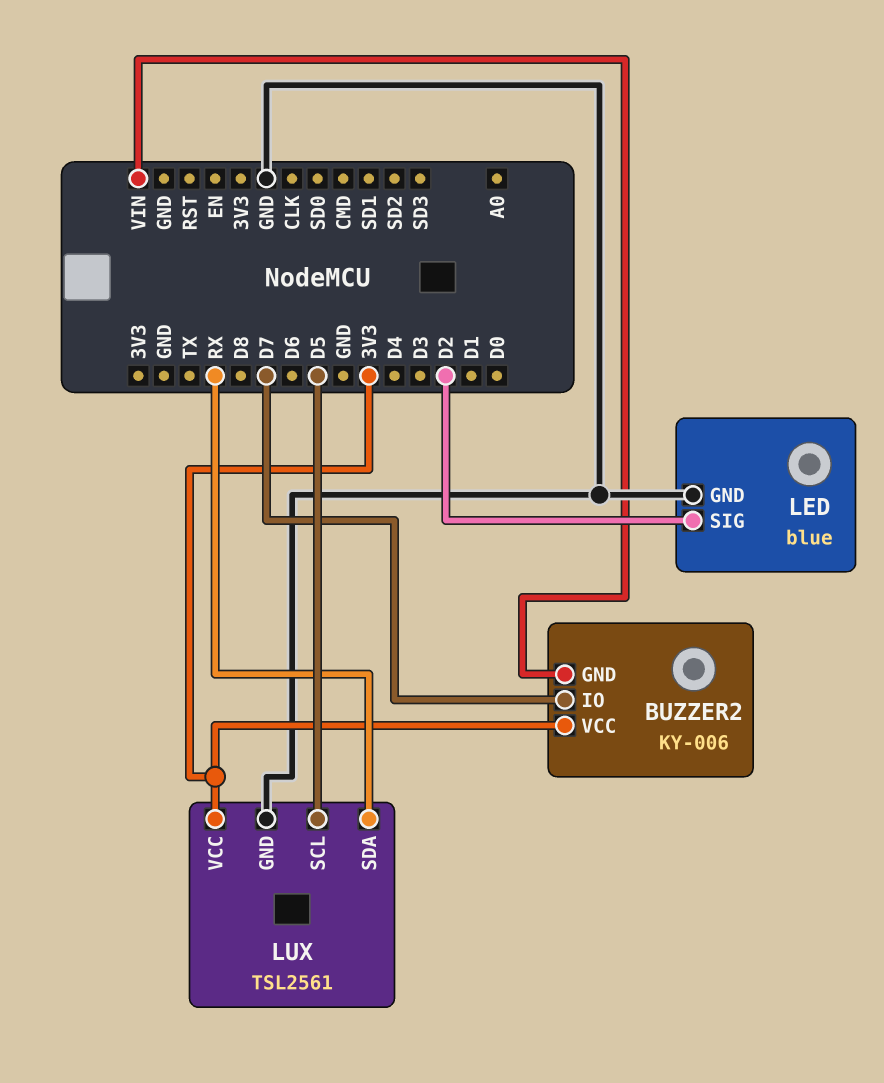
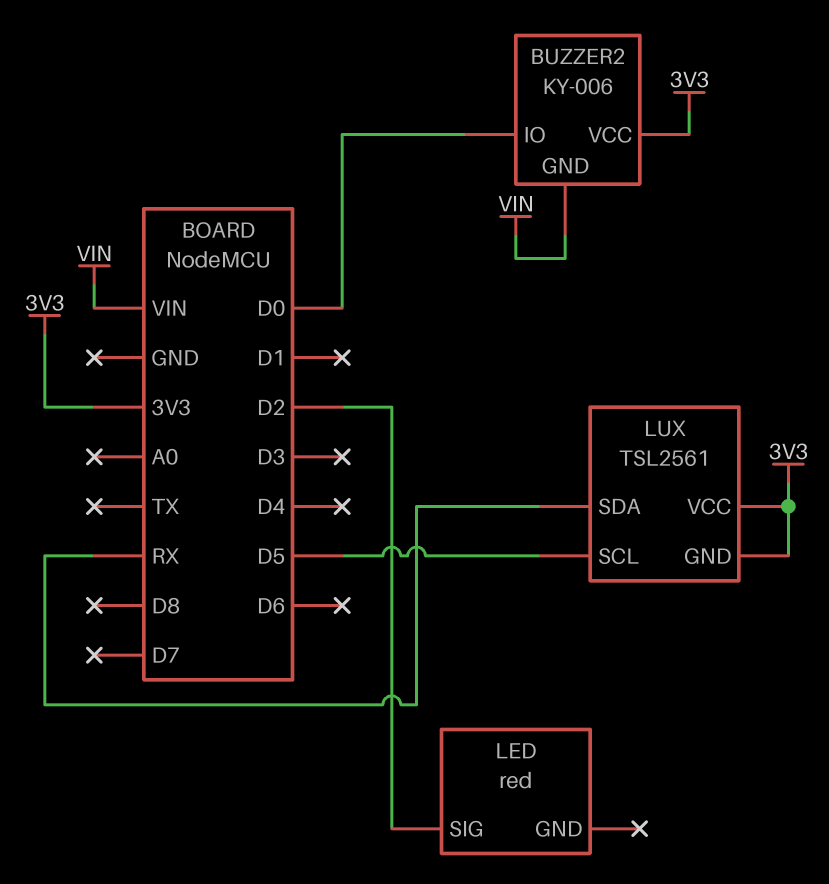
BUZZER2 pin IO: D7 -> D0
LED: blue -> red
LED pin GND: GND -> none
LUX pin GND: GND -> 3V3

